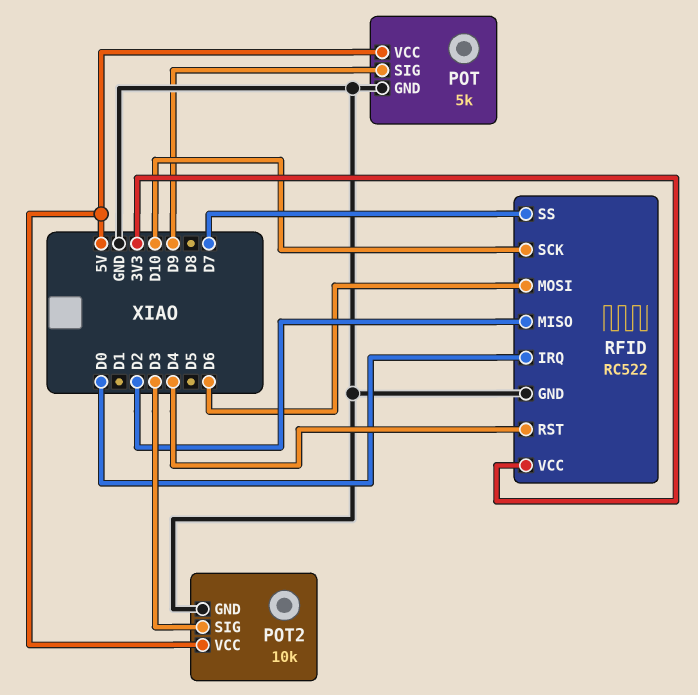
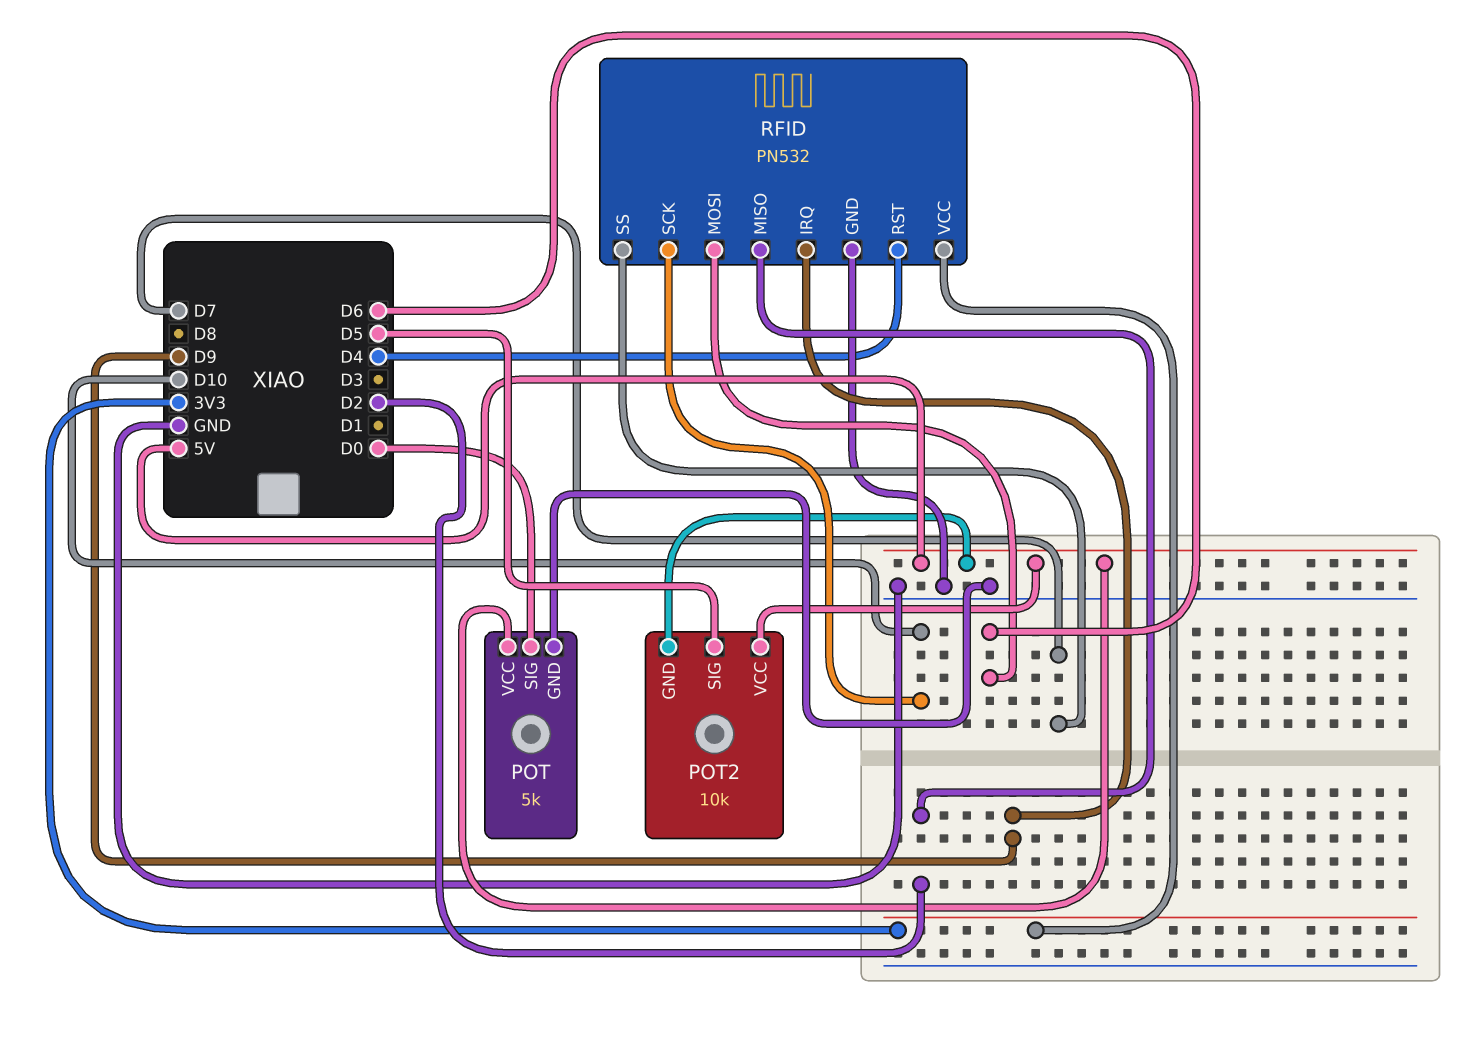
POT pin SIG: D9 -> D0
POT2 pin GND: GND -> 5V
POT2 pin SIG: D3 -> D5
RFID: RC522 -> PN532
RFID pin IRQ: D0 -> D9

